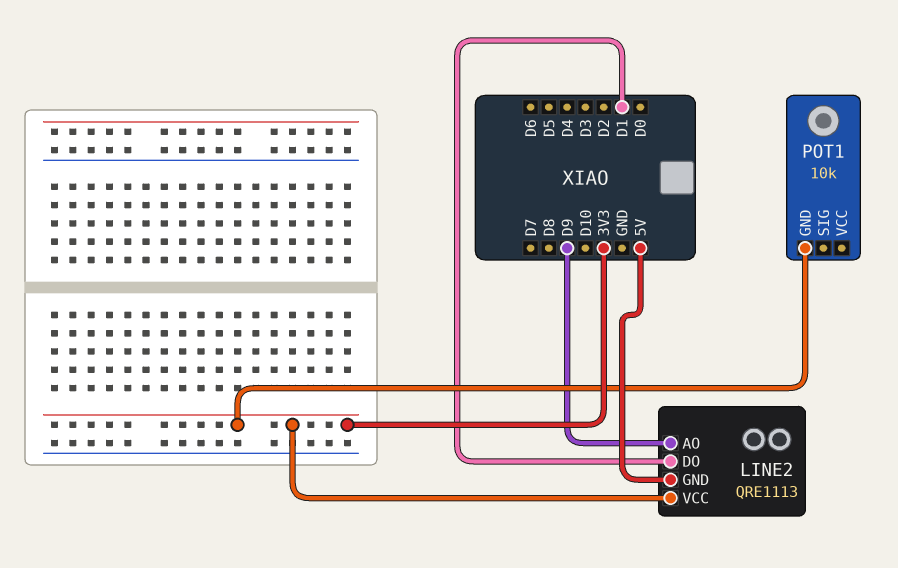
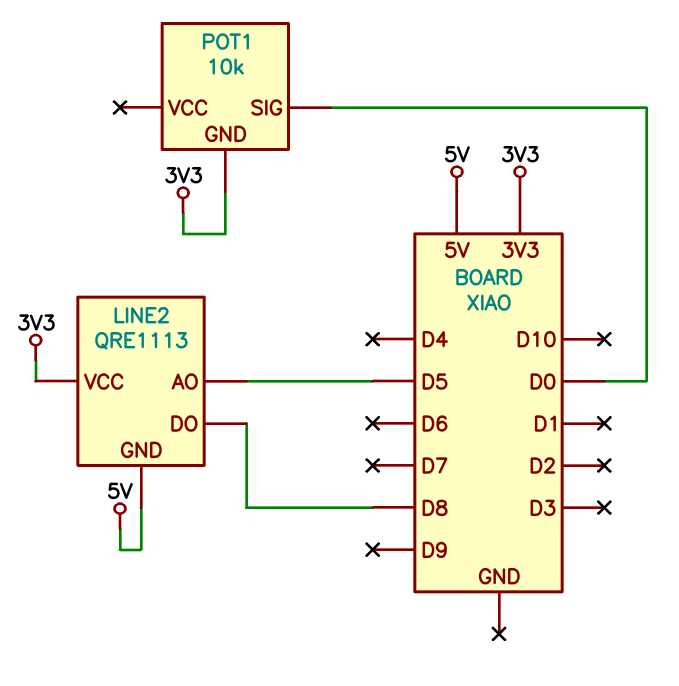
LINE2 pin AO: D9 -> D5
LINE2 pin DO: D1 -> D8
POT1 pin SIG: none -> D0

